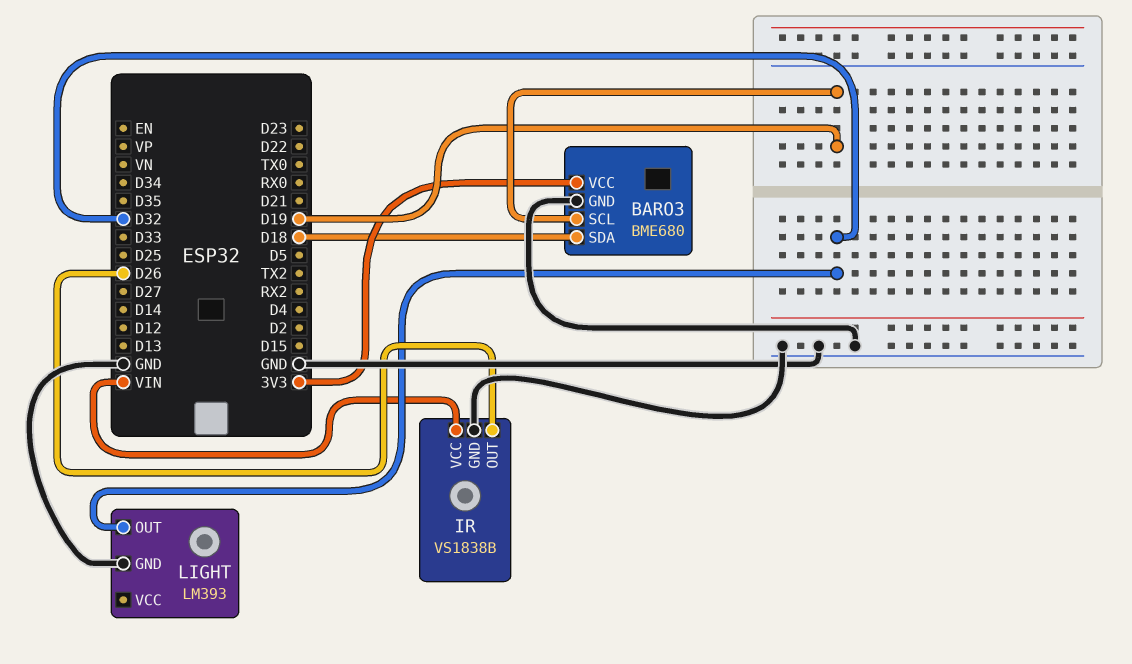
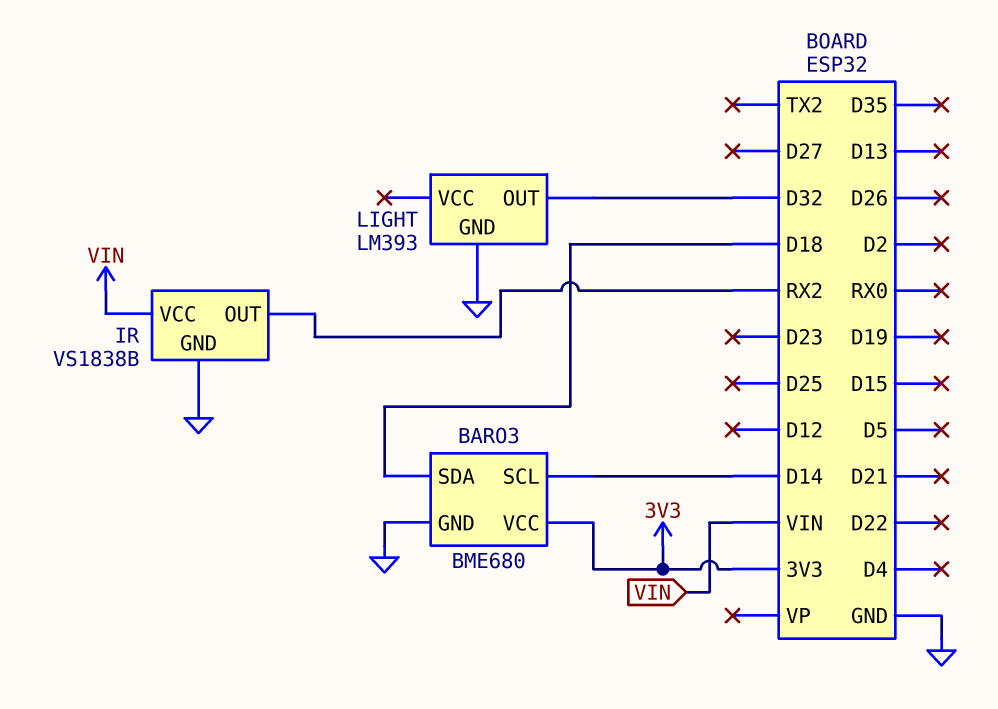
BARO3 pin SCL: D19 -> D14
IR pin OUT: D26 -> RX2

